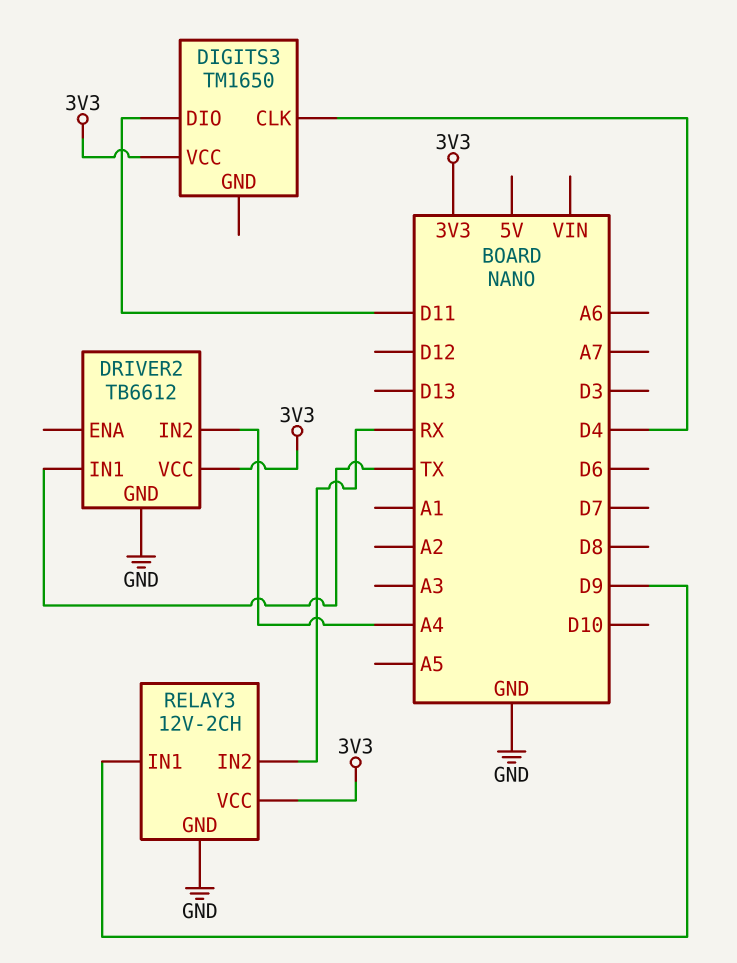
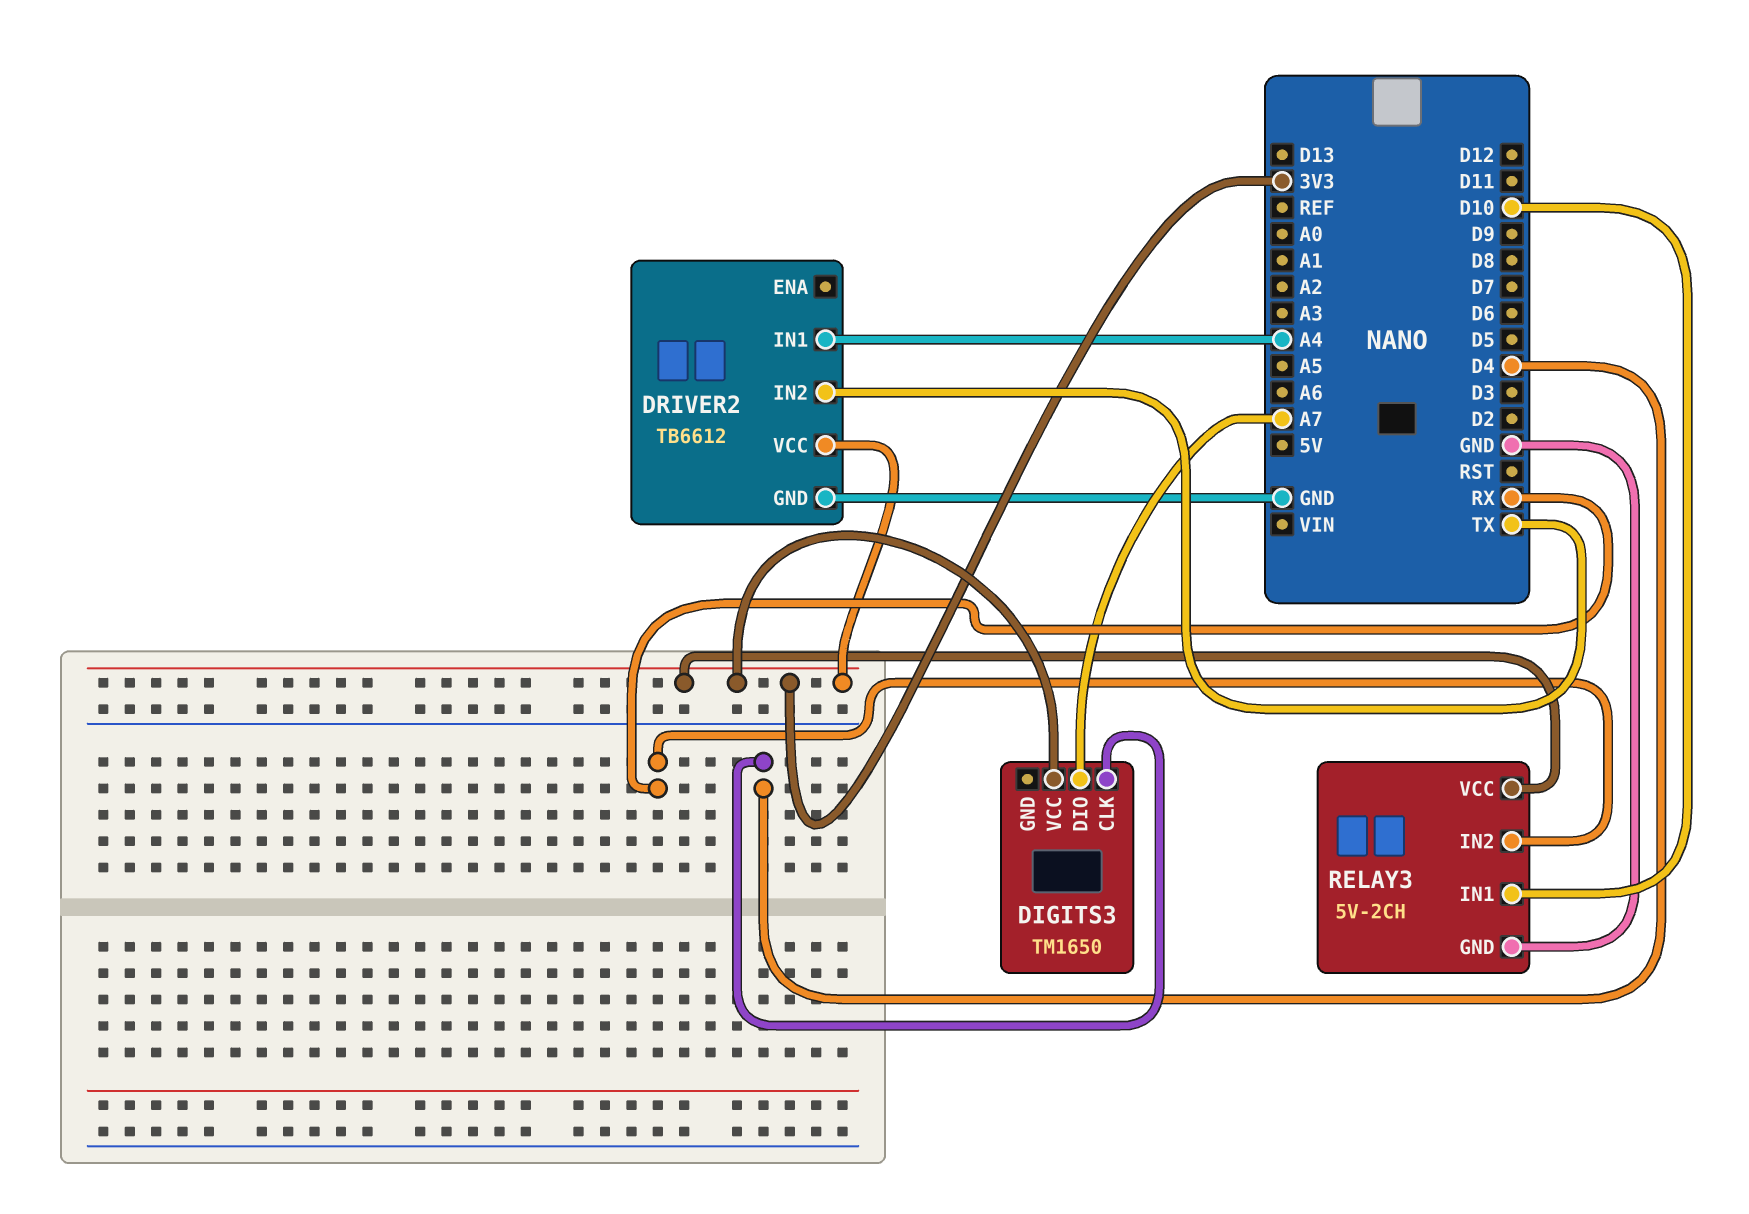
DIGITS3 pin DIO: D11 -> A7
DRIVER2 pin IN1: TX -> A4
DRIVER2 pin IN2: A4 -> TX
RELAY3: 12V-2CH -> 5V-2CH
RELAY3 pin IN1: D9 -> D10

